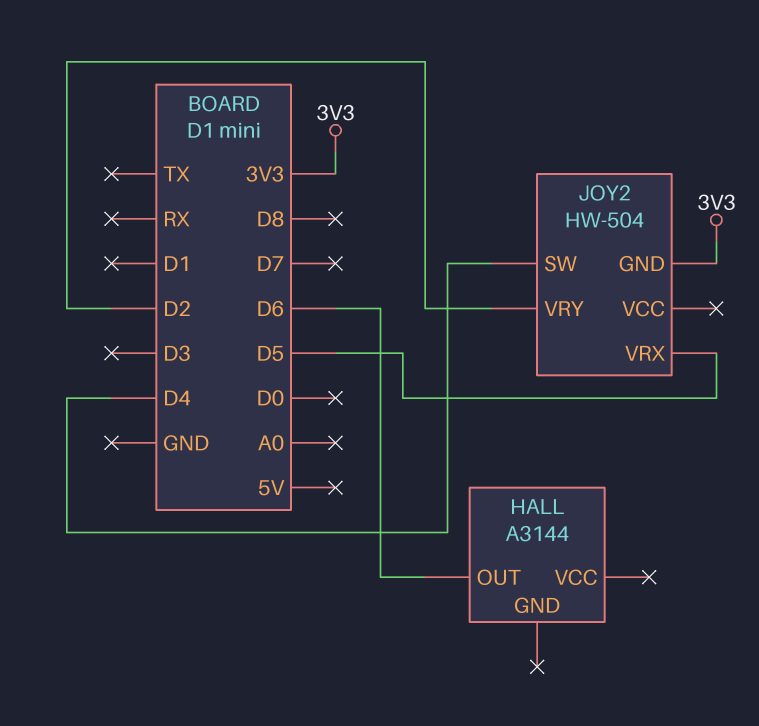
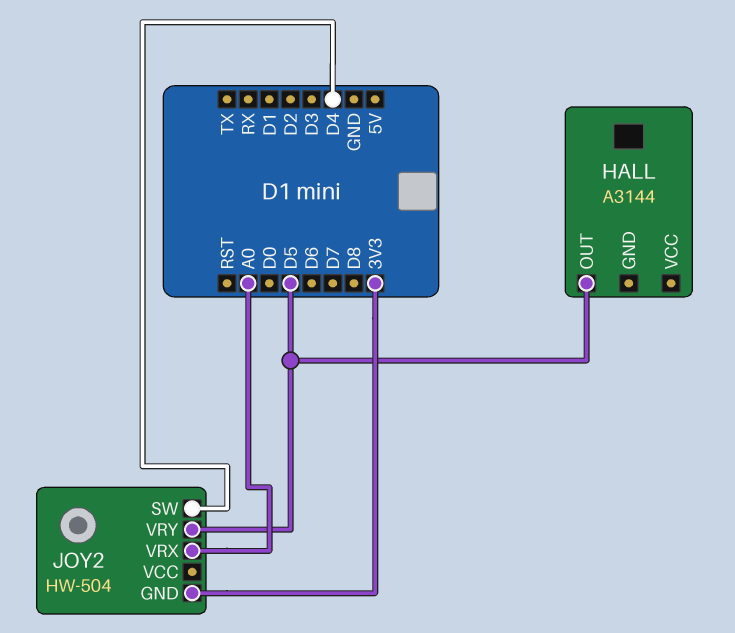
HALL pin OUT: D6 -> D5
JOY2 pin VRX: D5 -> A0
JOY2 pin VRY: D2 -> D5

